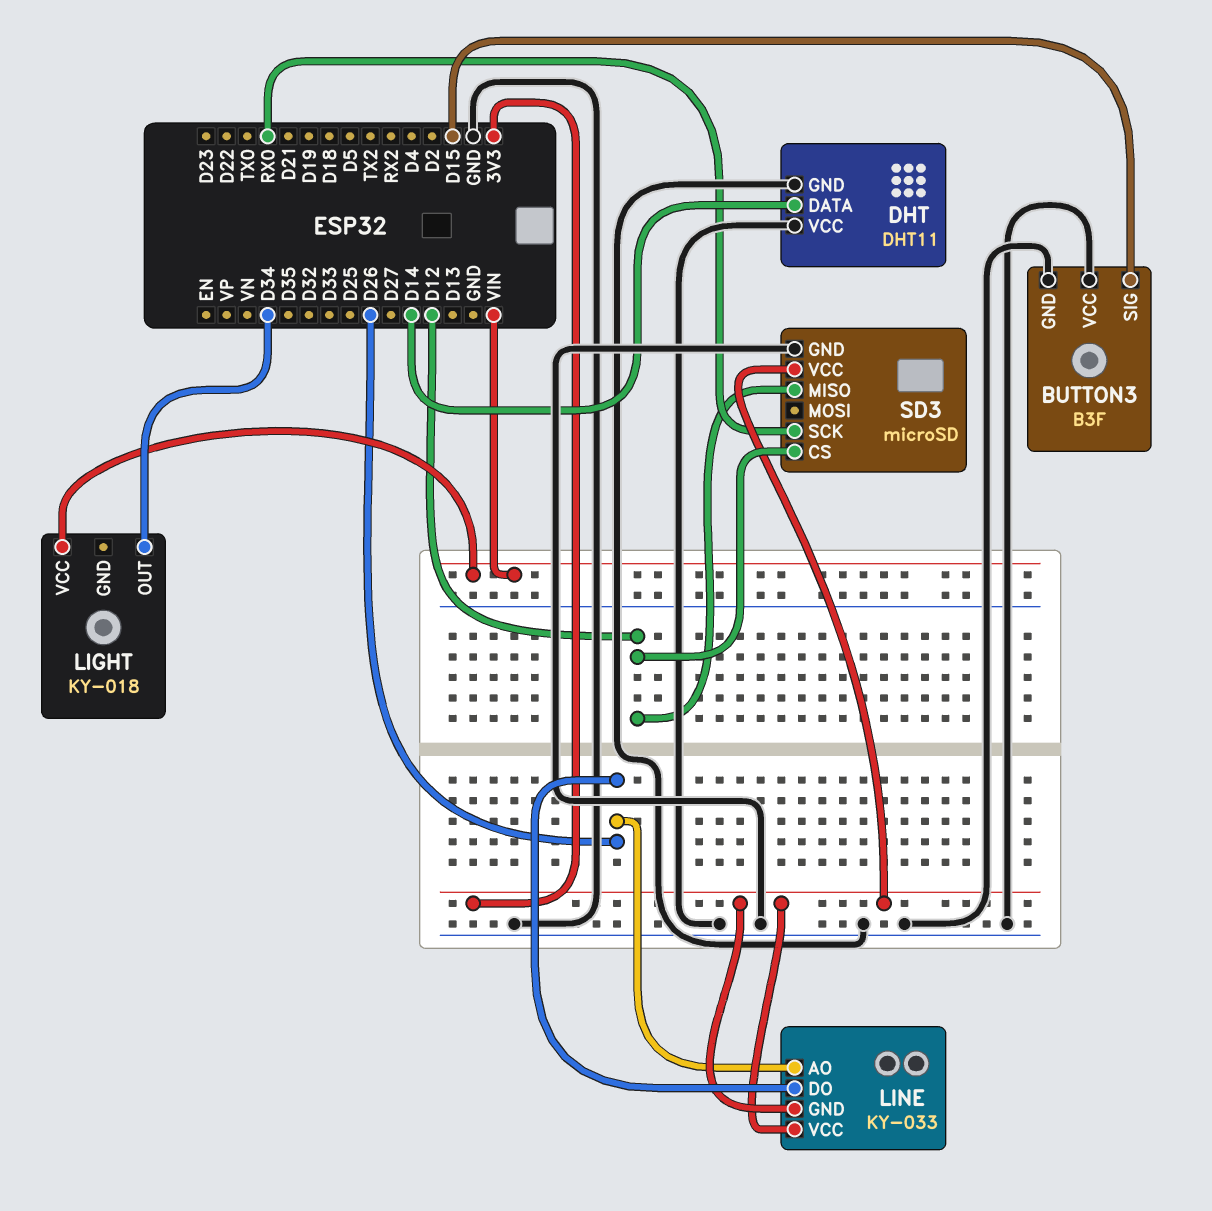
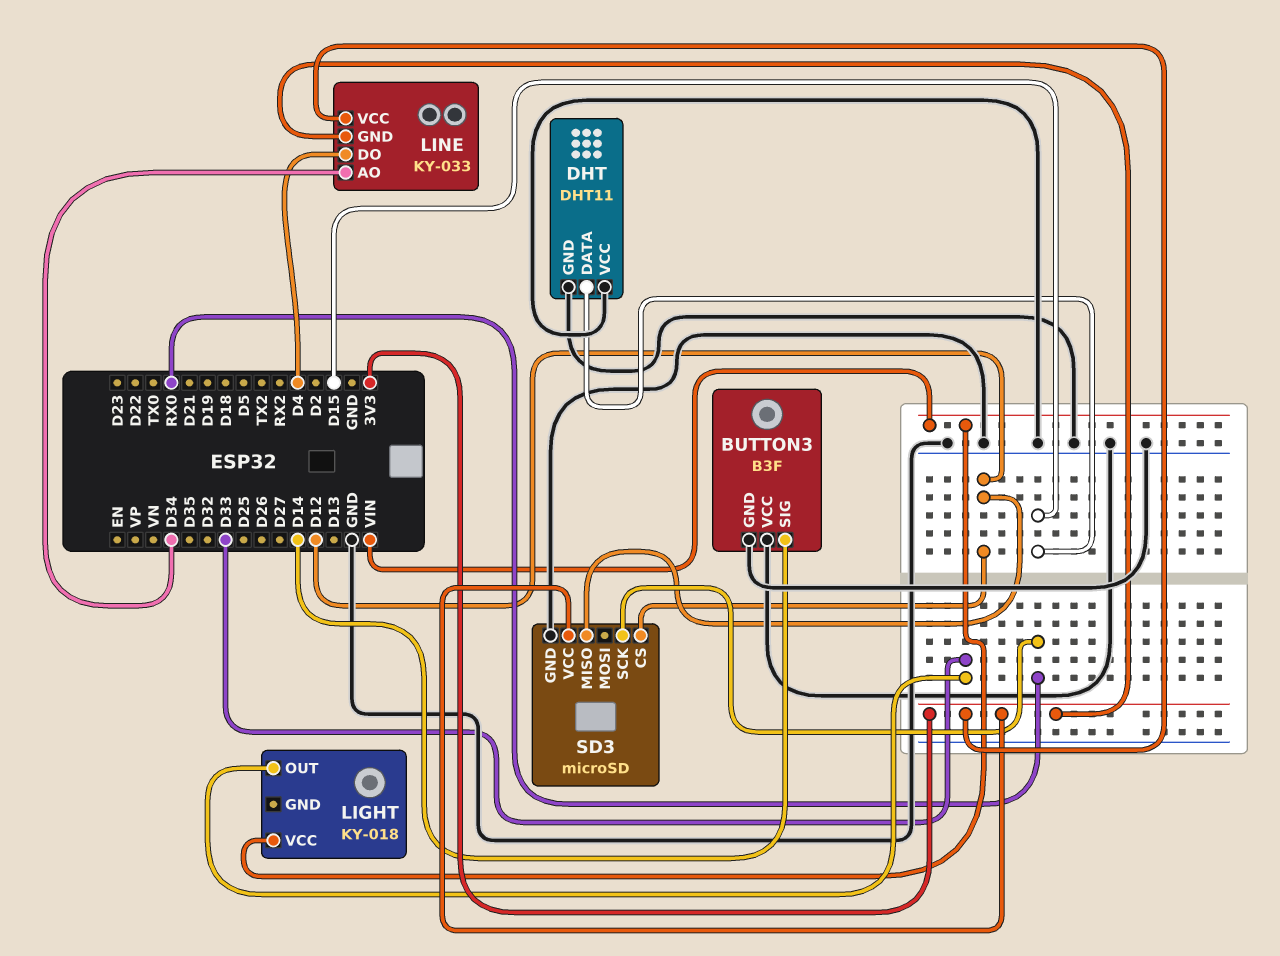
BUTTON3 pin SIG: D15 -> D14
DHT pin DATA: D14 -> D15
LIGHT pin OUT: D34 -> D33
LINE pin AO: D26 -> D34
LINE pin DO: D26 -> D4

